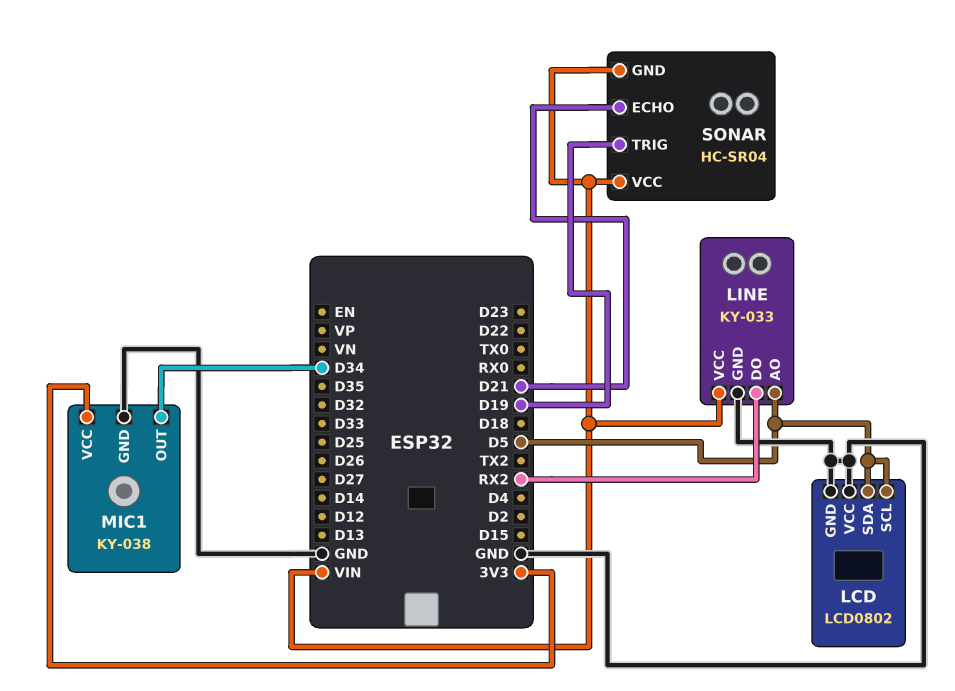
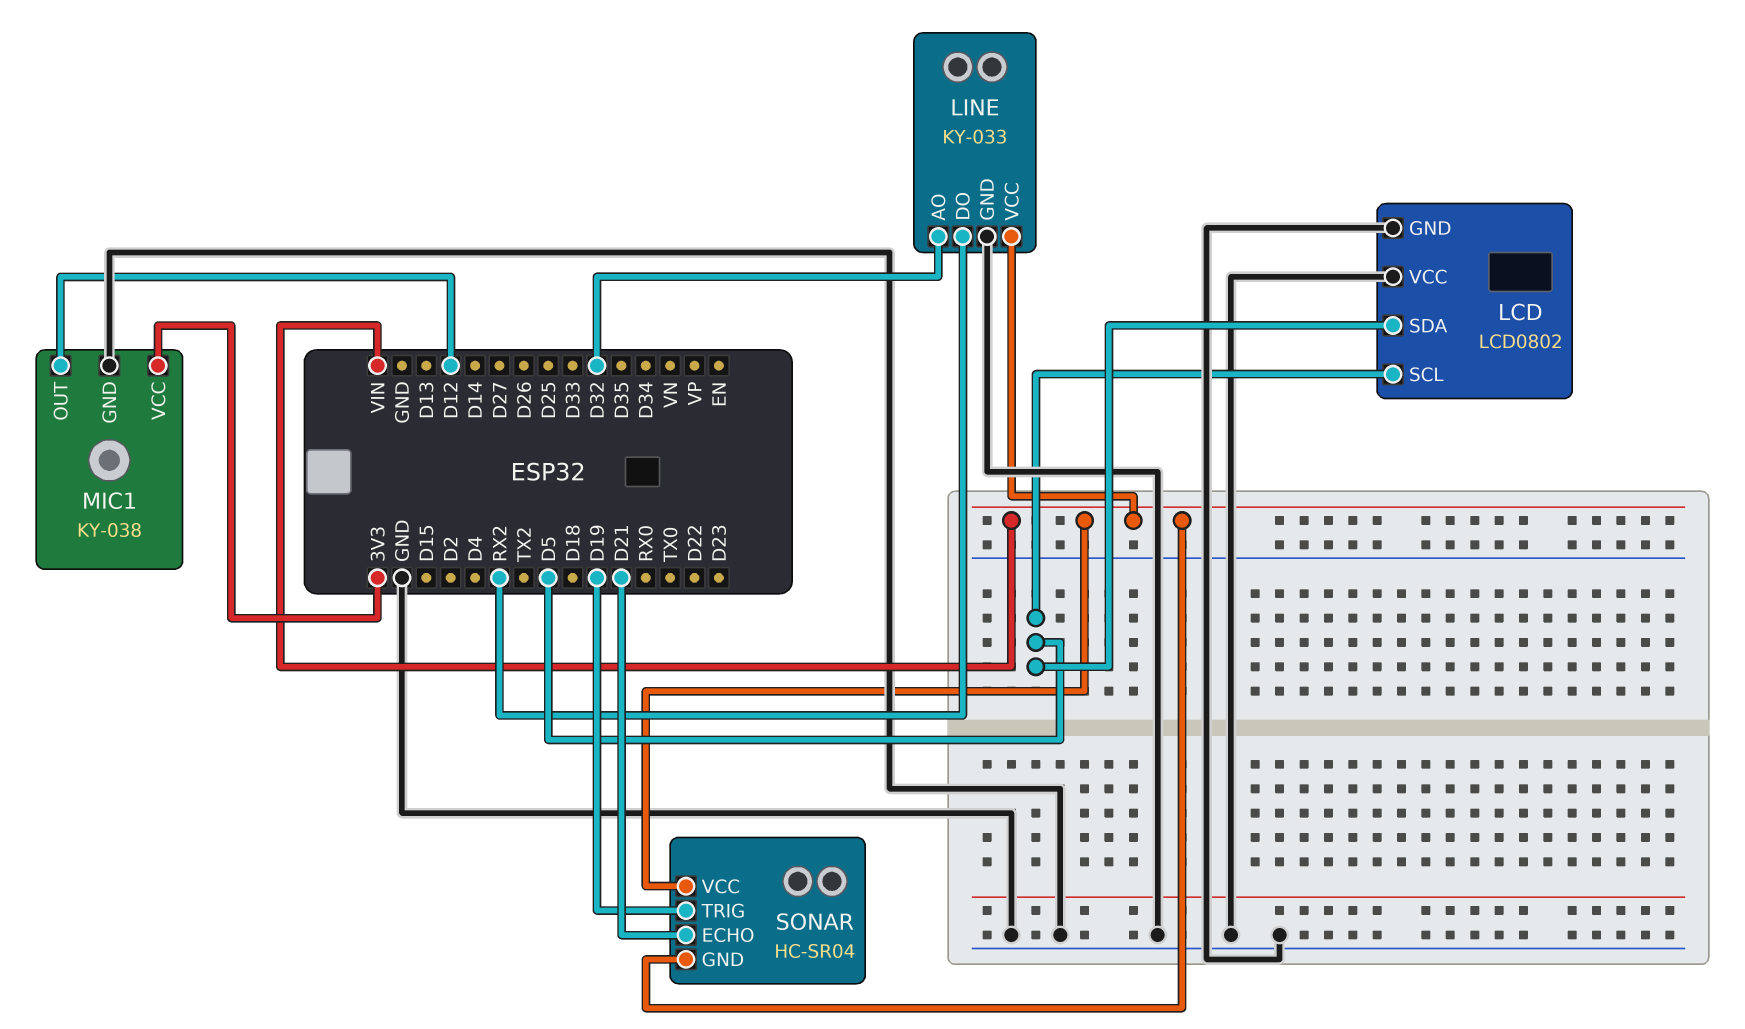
LINE pin AO: D5 -> D32
MIC1 pin OUT: D34 -> D12

